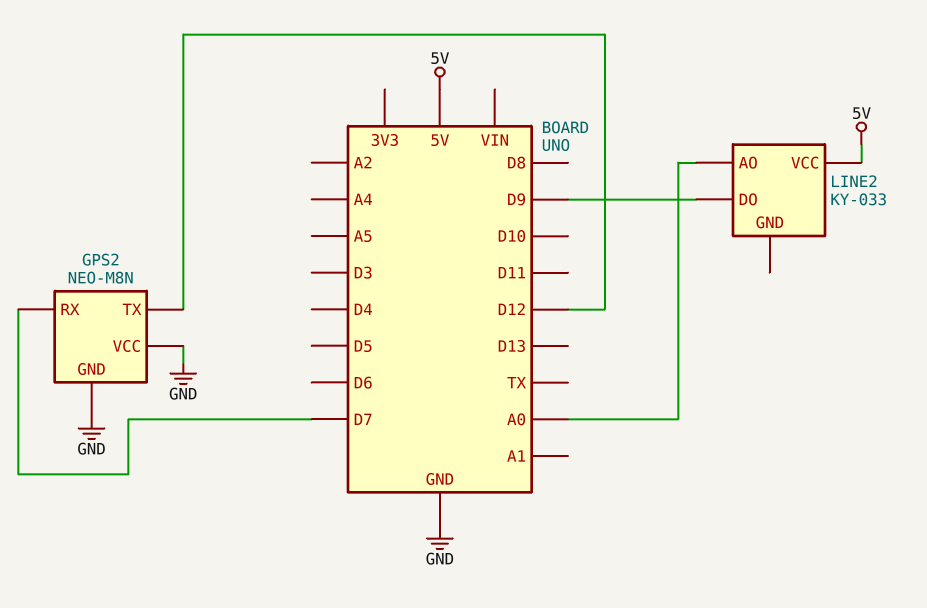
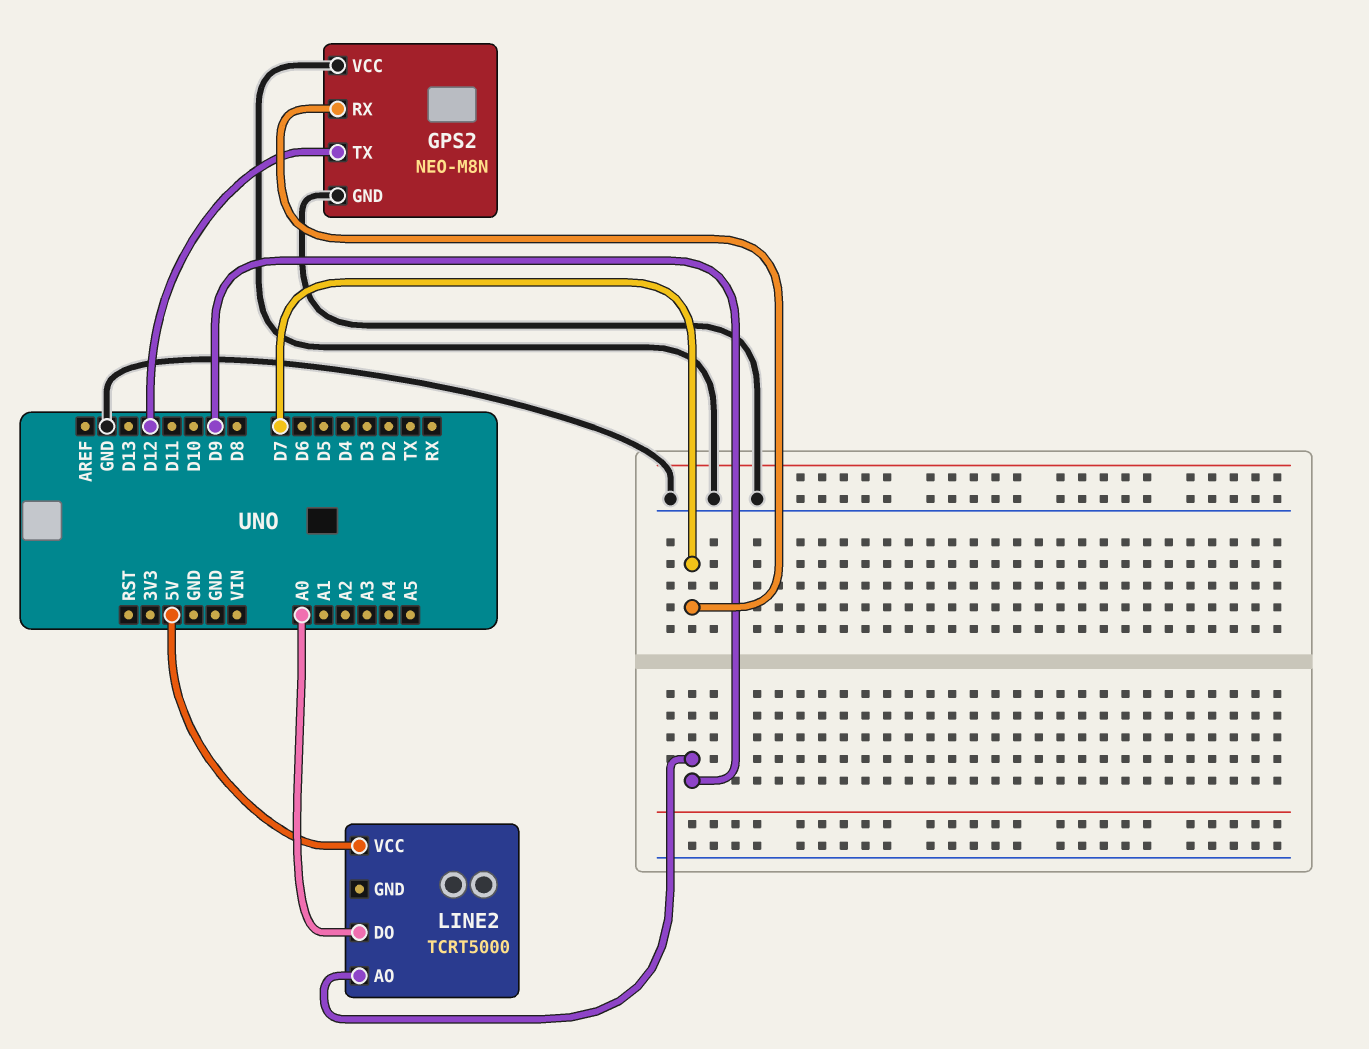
LINE2: KY-033 -> TCRT5000
LINE2 pin AO: A0 -> D9
LINE2 pin DO: D9 -> A0

